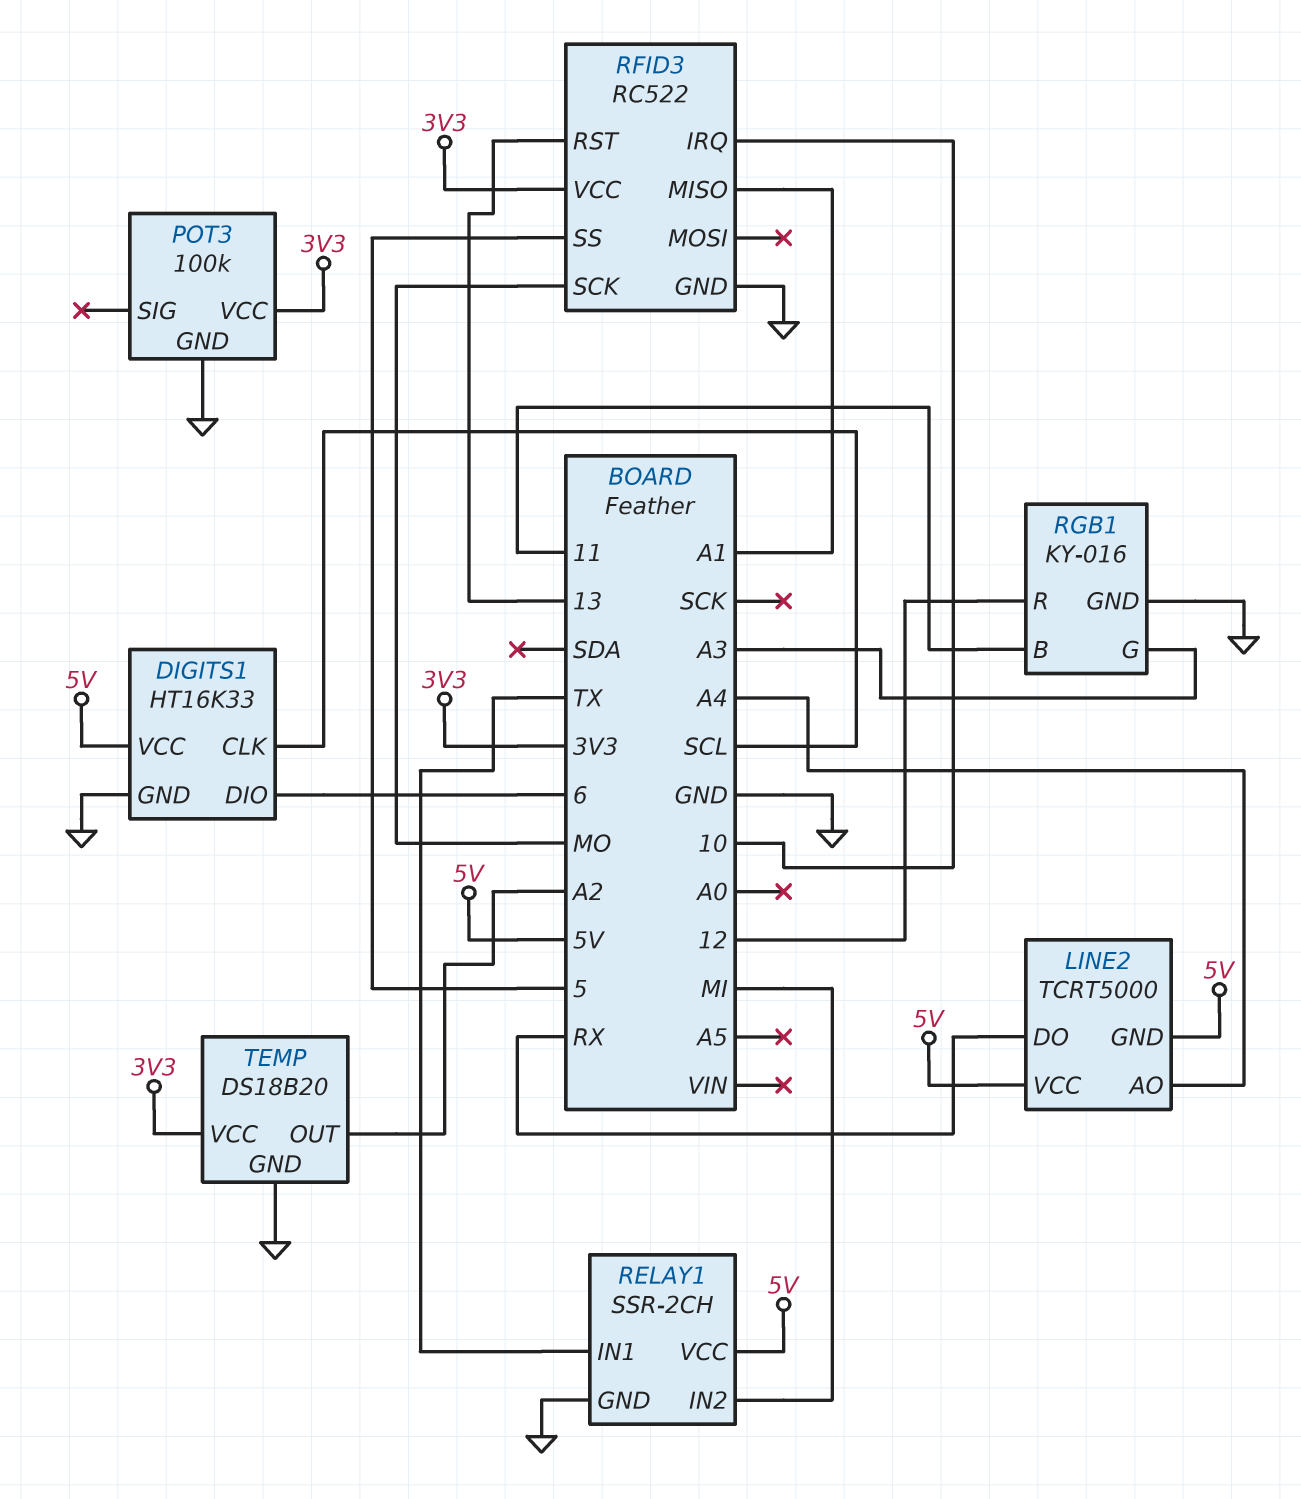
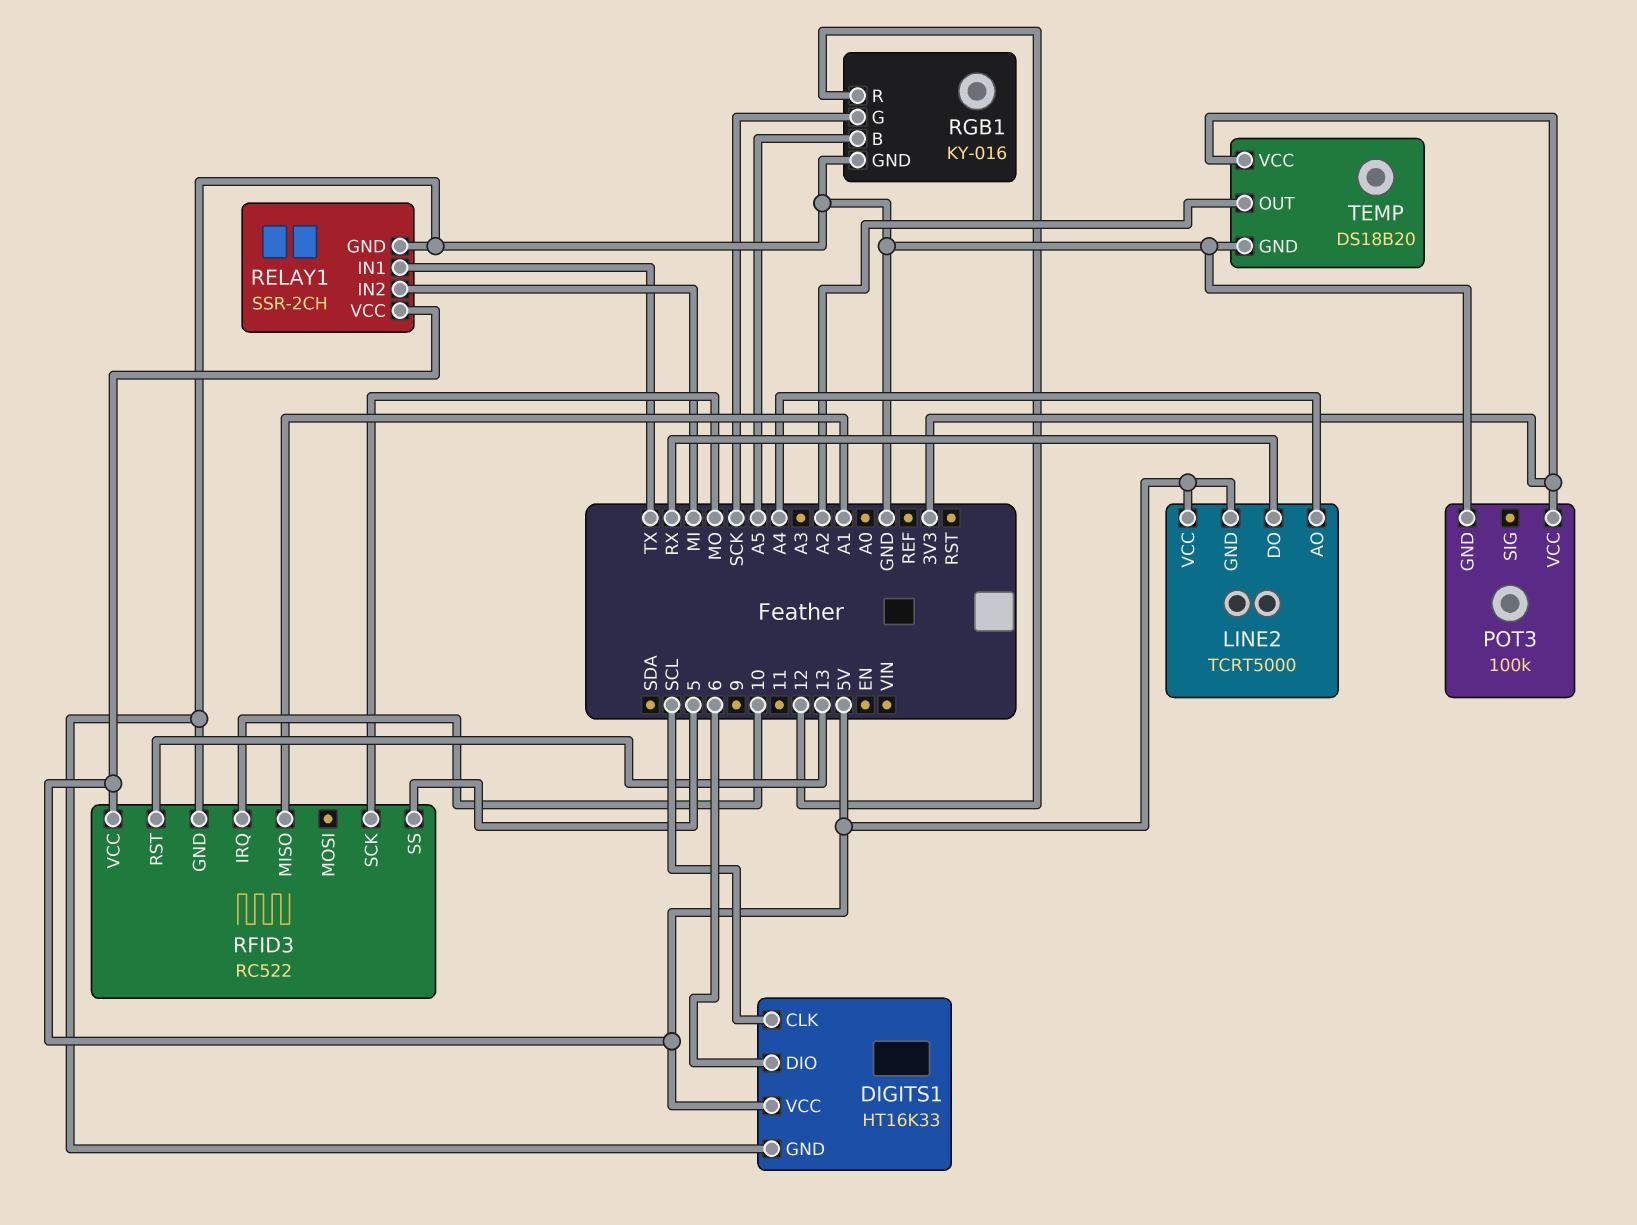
RFID3 pin VCC: 3V3 -> 5V
RGB1 pin B: 11 -> A5
RGB1 pin G: A3 -> SCK

